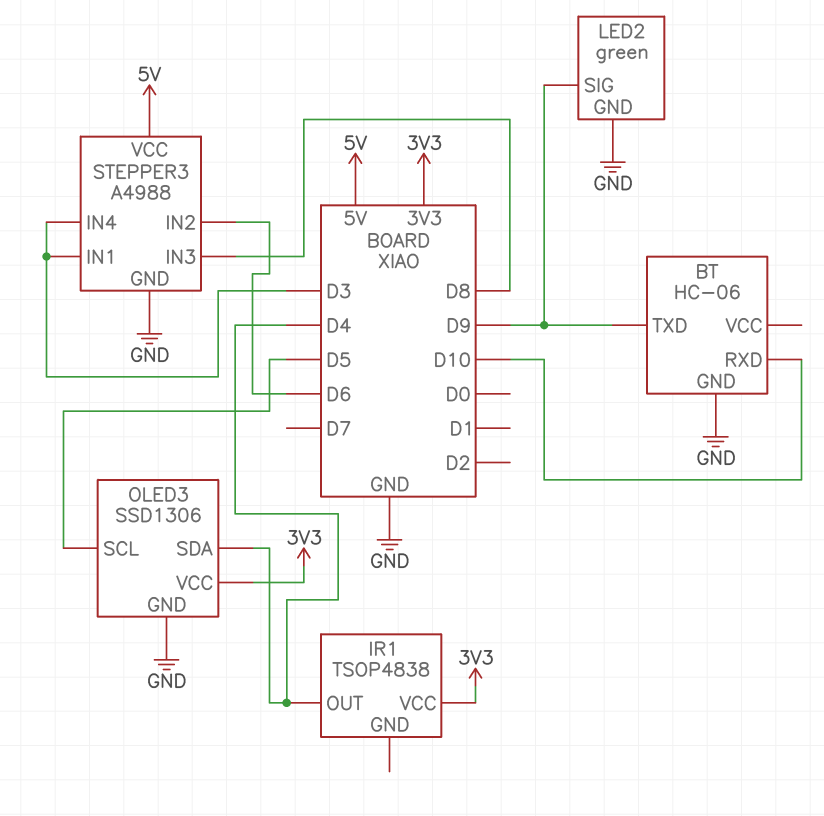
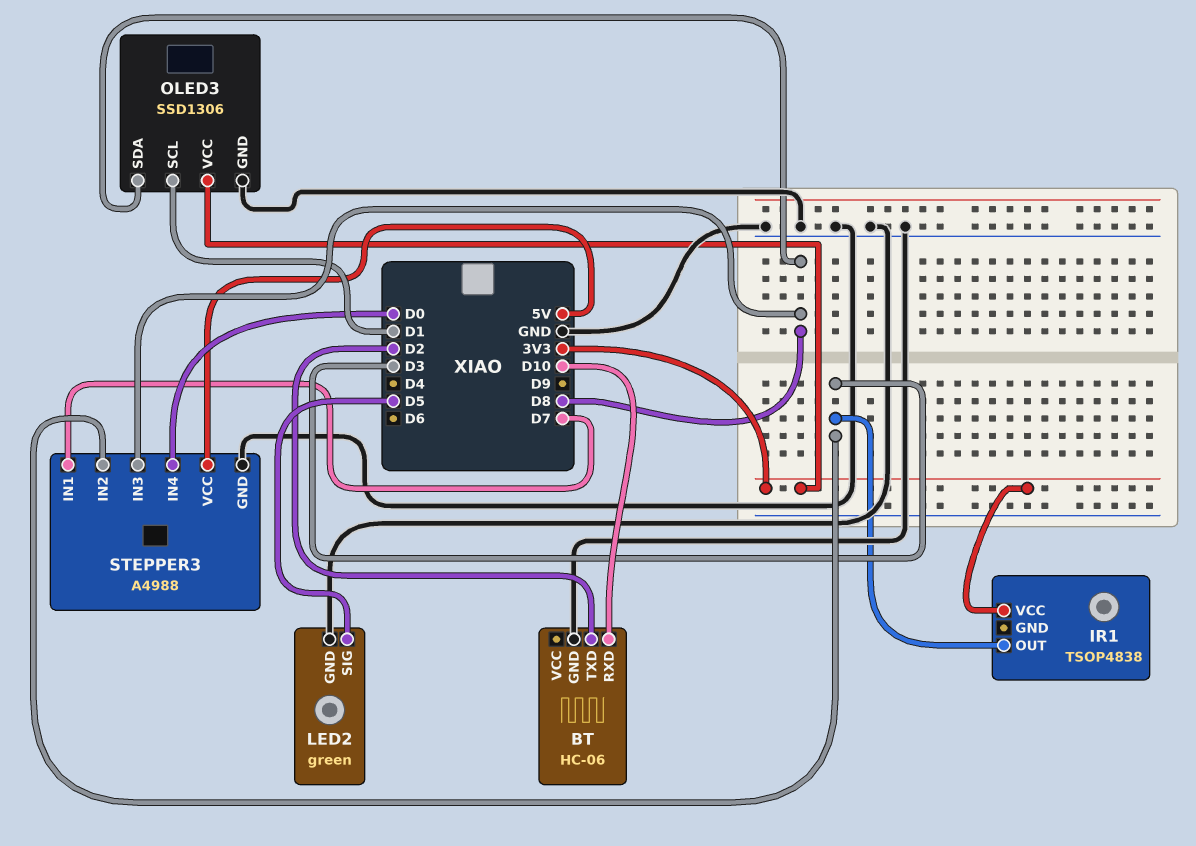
BT pin TXD: D9 -> D2
IR1 pin OUT: D4 -> D3
LED2 pin SIG: D9 -> D5
OLED3 pin SCL: D5 -> D1
OLED3 pin SDA: D4 -> D8
STEPPER3 pin IN1: D3 -> D7
STEPPER3 pin IN2: D6 -> D3
STEPPER3 pin IN4: D3 -> D0

